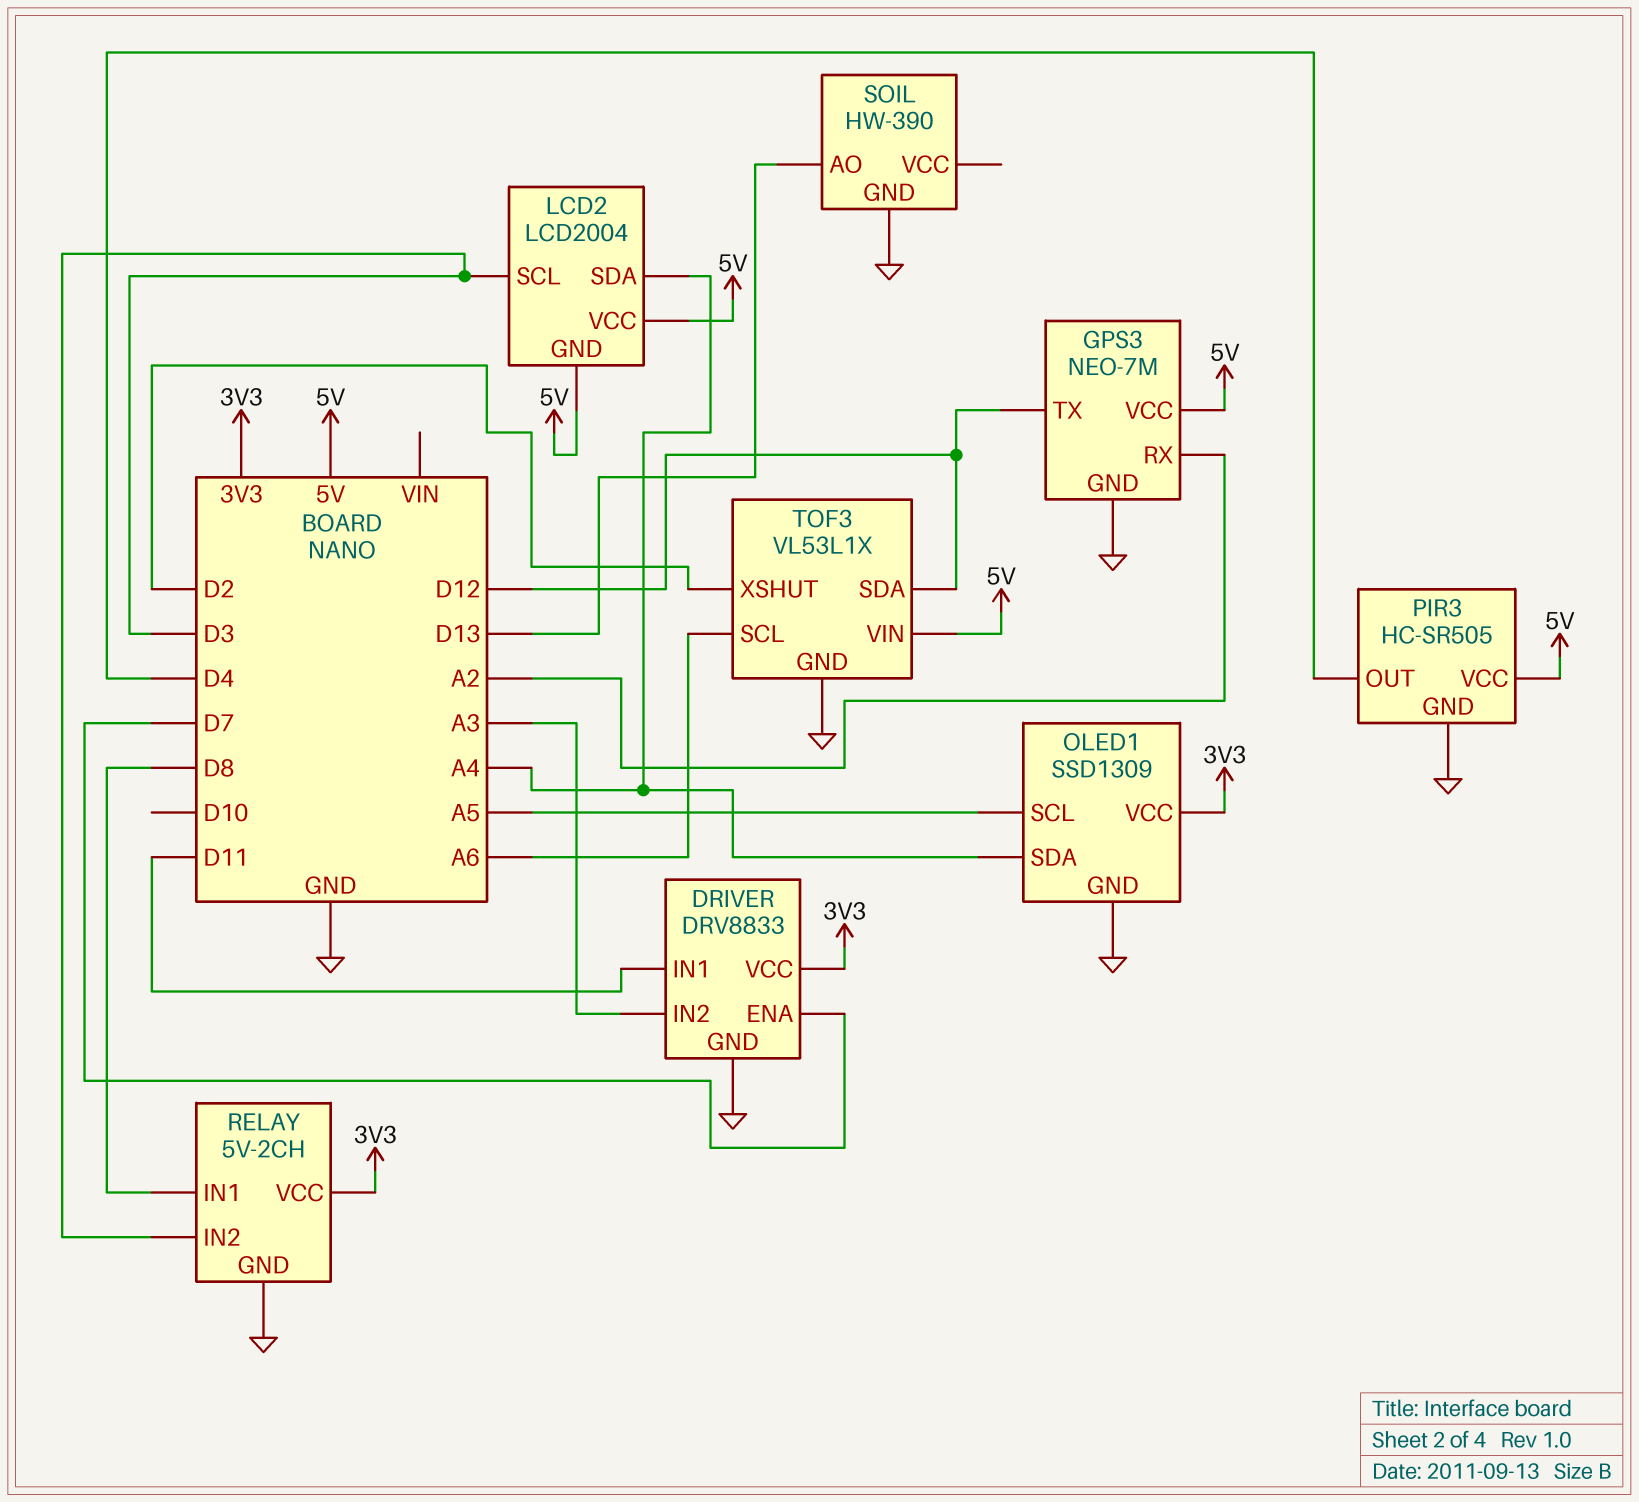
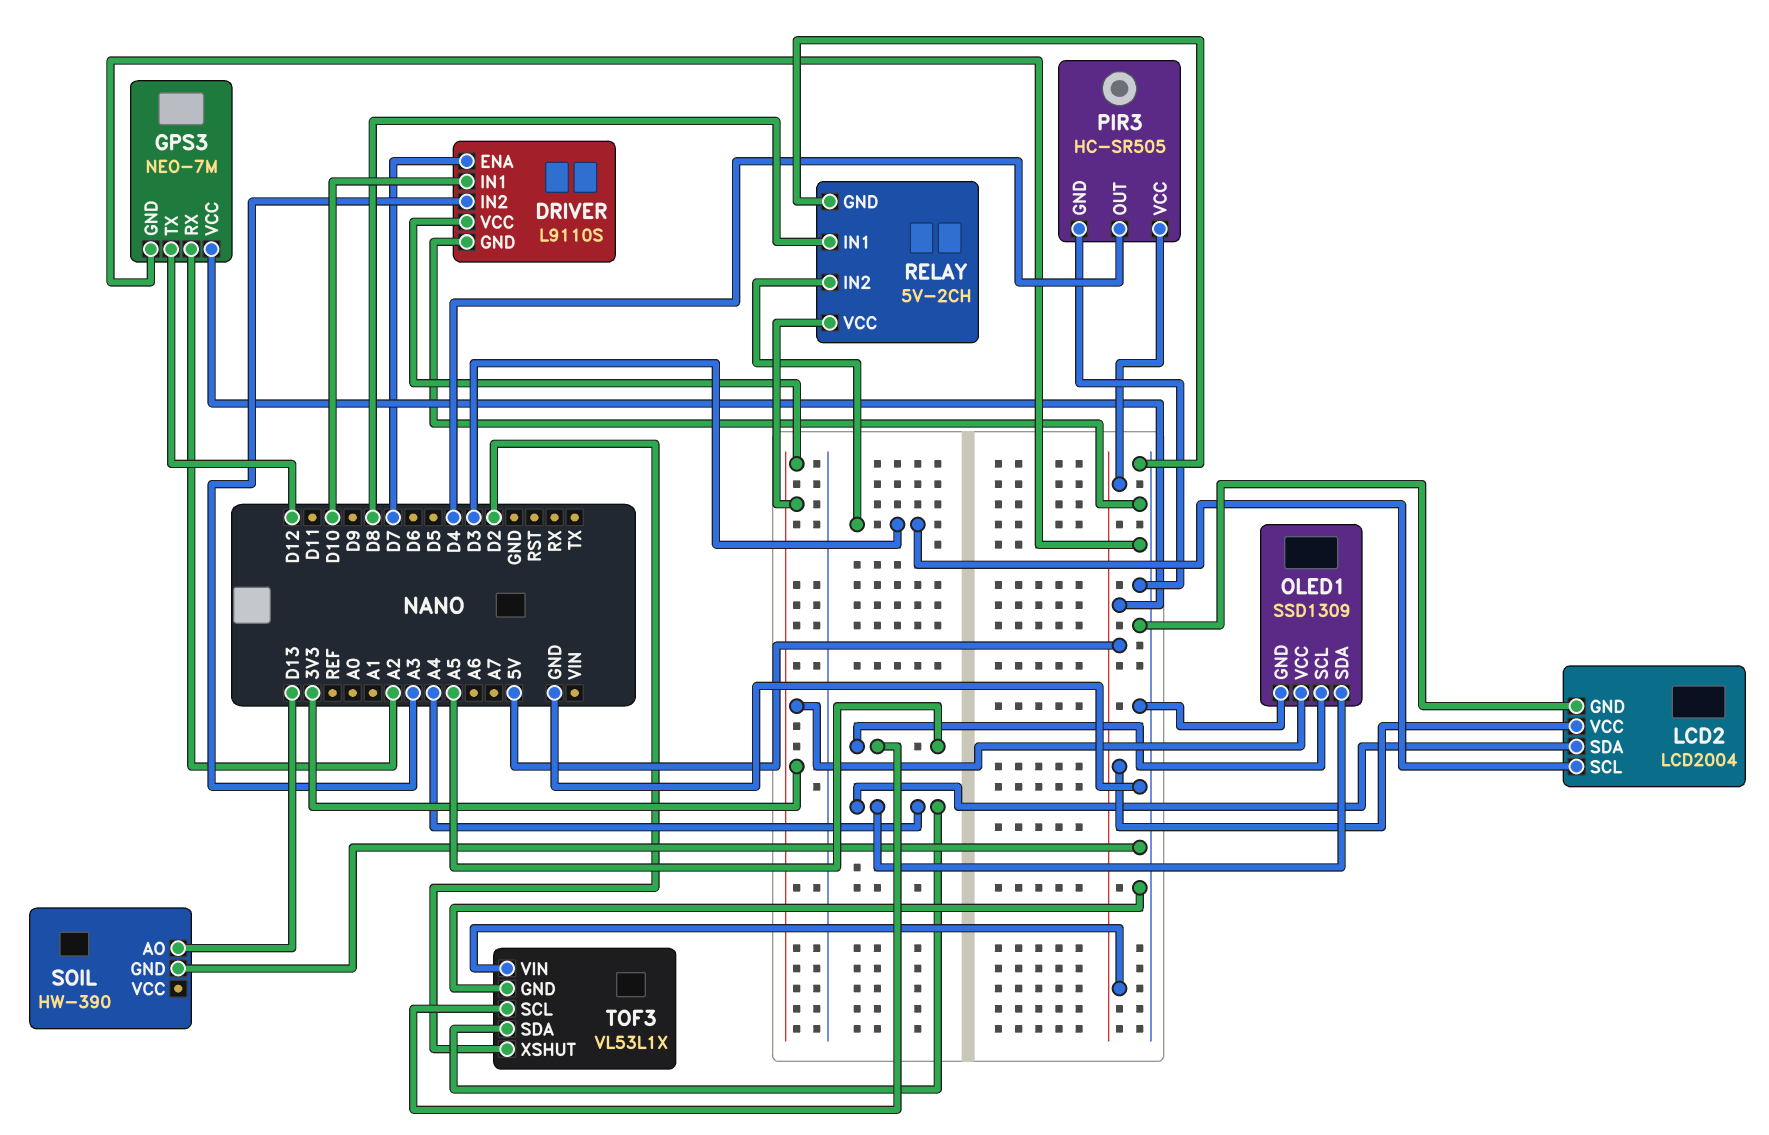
DRIVER: DRV8833 -> L9110S
DRIVER pin IN1: D11 -> D10
LCD2 pin GND: 5V -> GND
TOF3 pin SCL: A6 -> A5
TOF3 pin SDA: D12 -> A4

